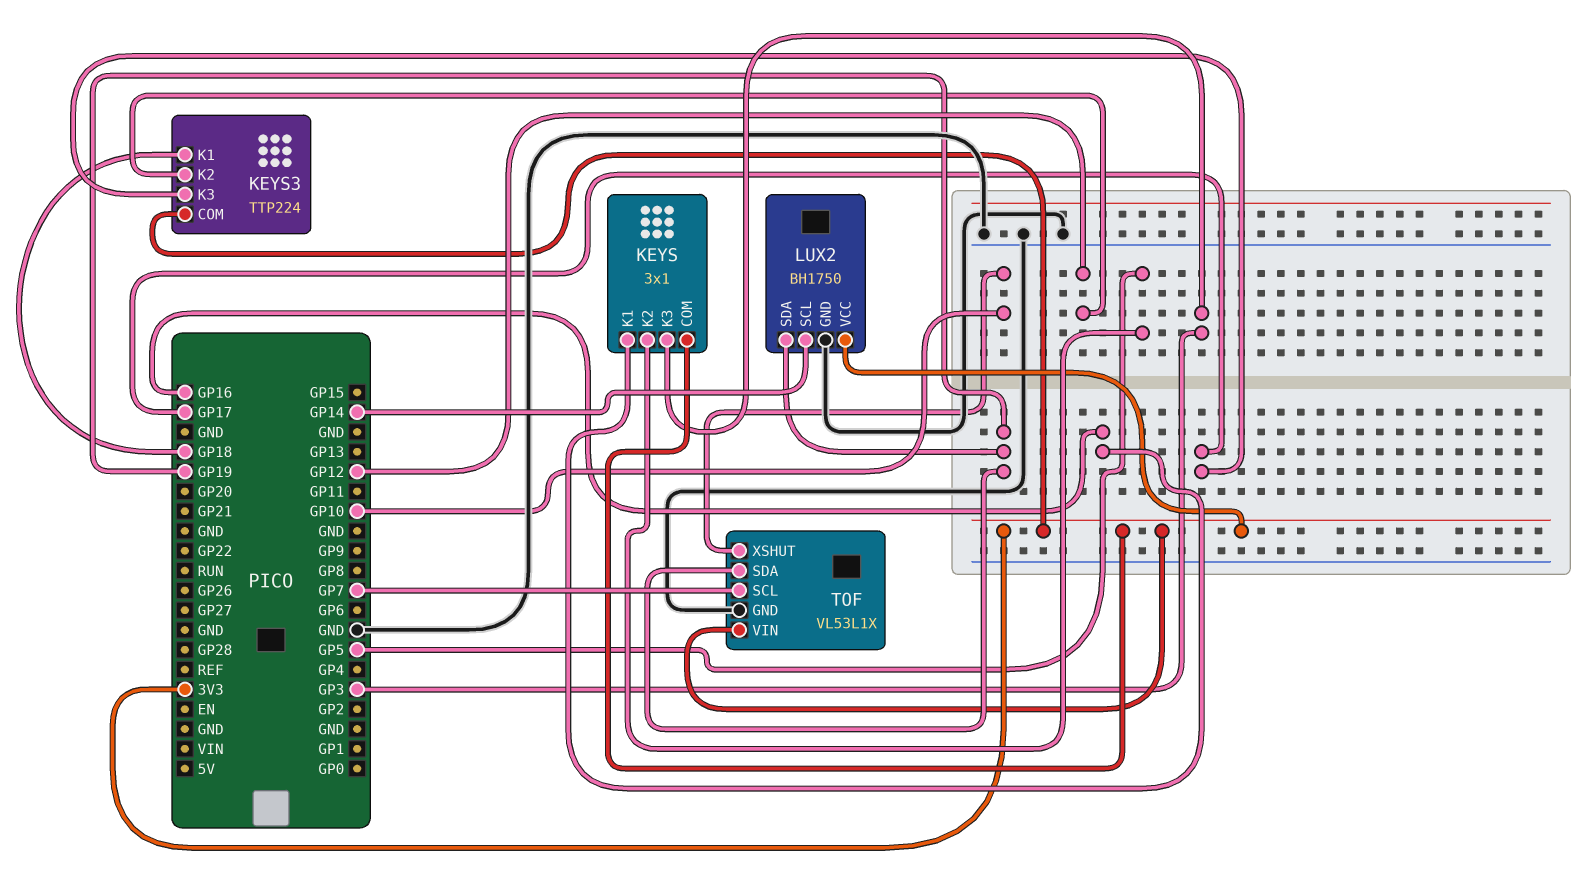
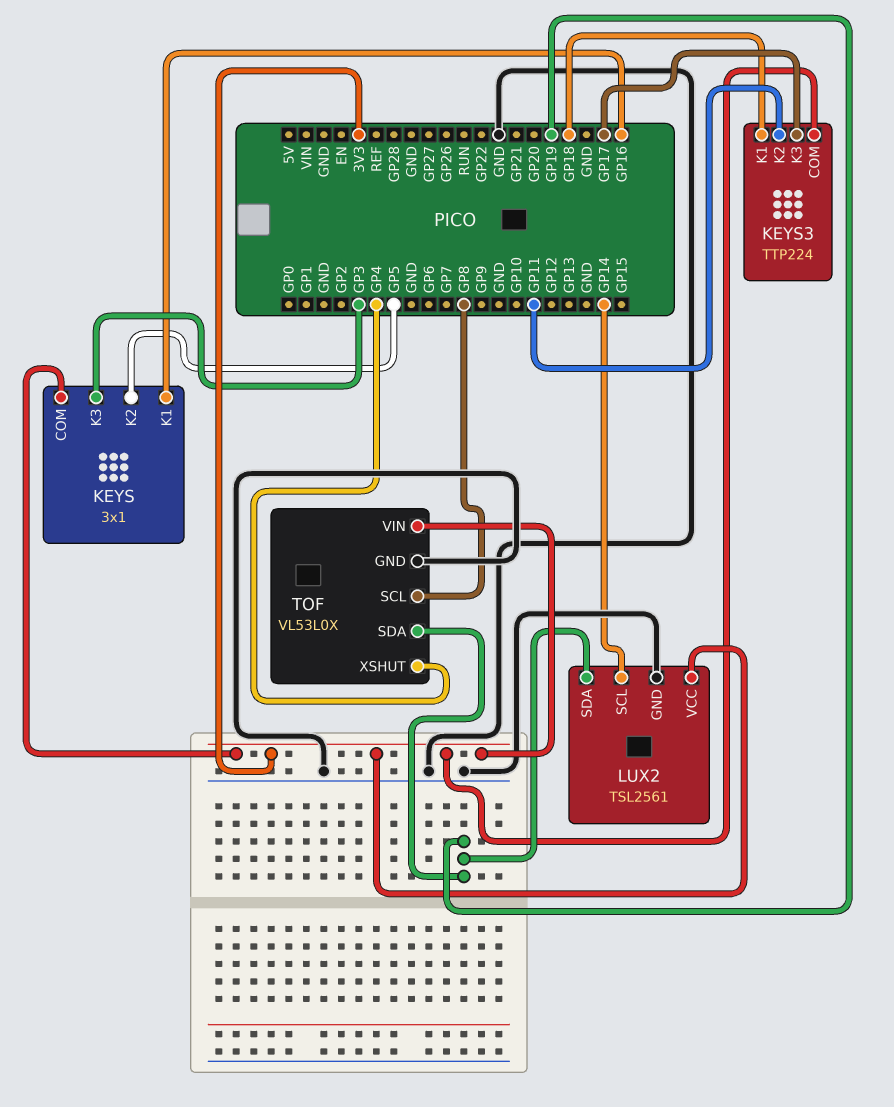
KEYS3 pin K2: GP12 -> GP11
LUX2: BH1750 -> TSL2561
TOF: VL53L1X -> VL53L0X
TOF pin SCL: GP7 -> GP8
TOF pin XSHUT: GP10 -> GP4

